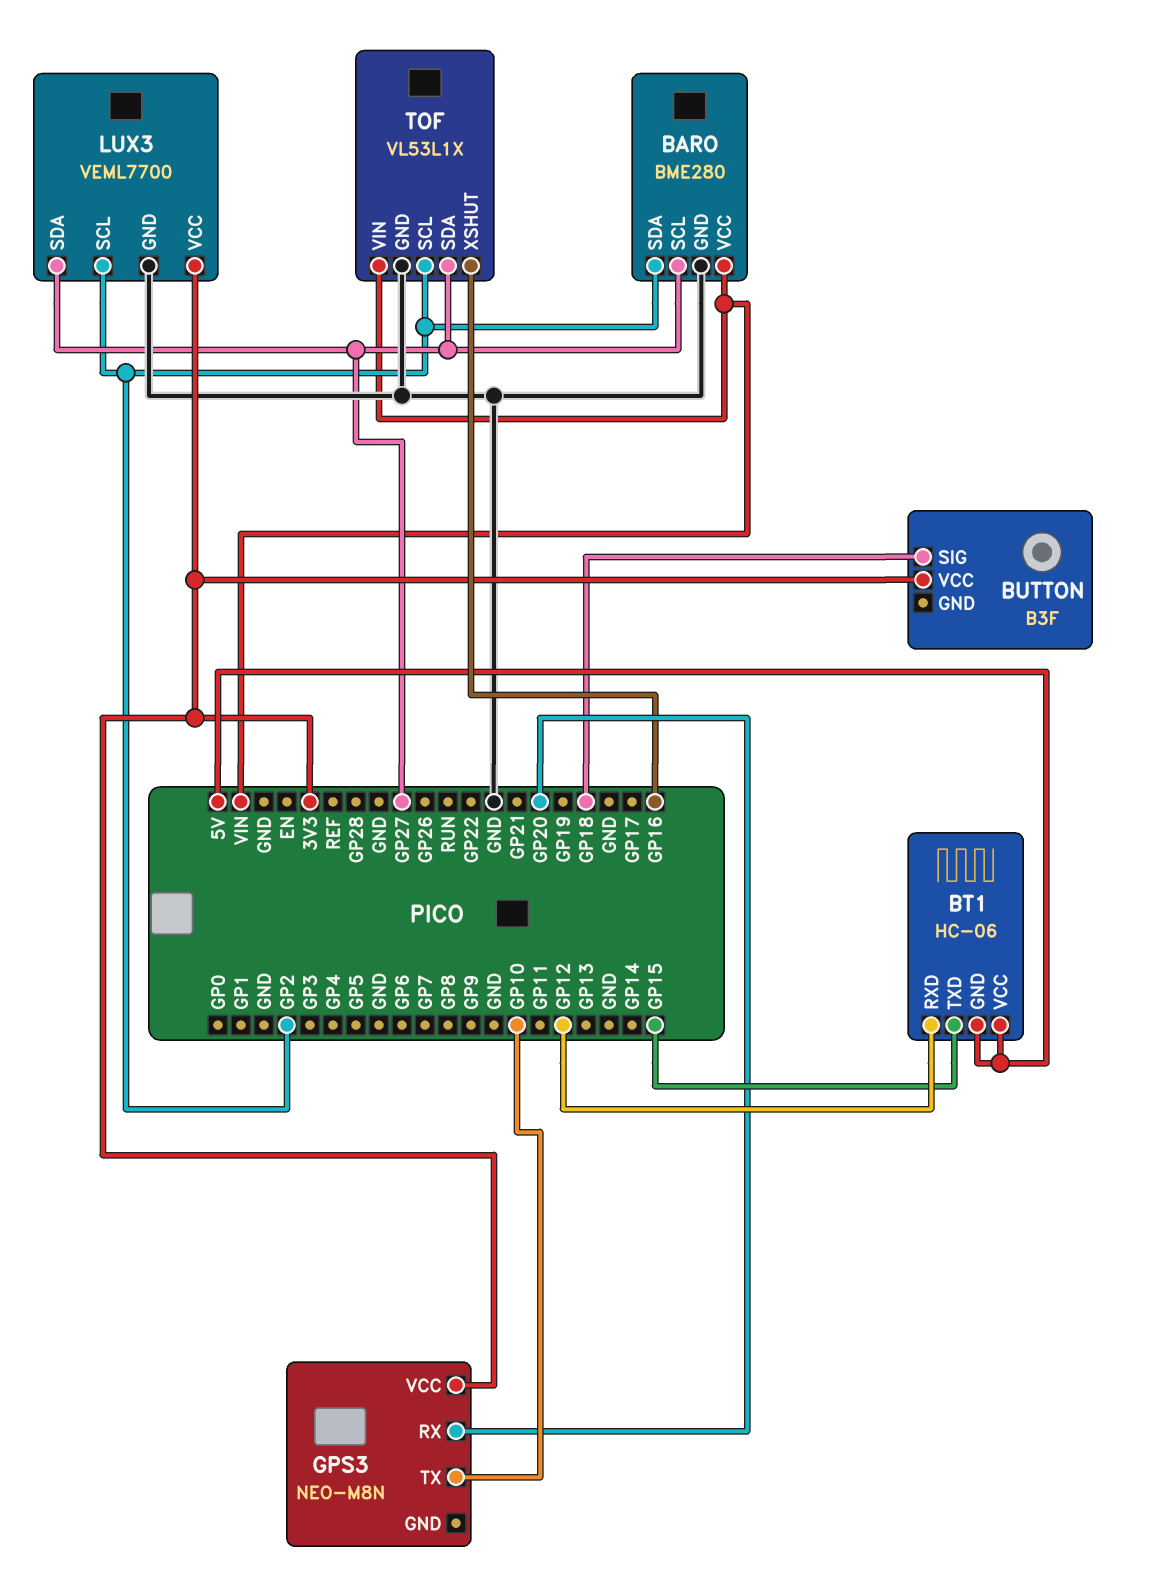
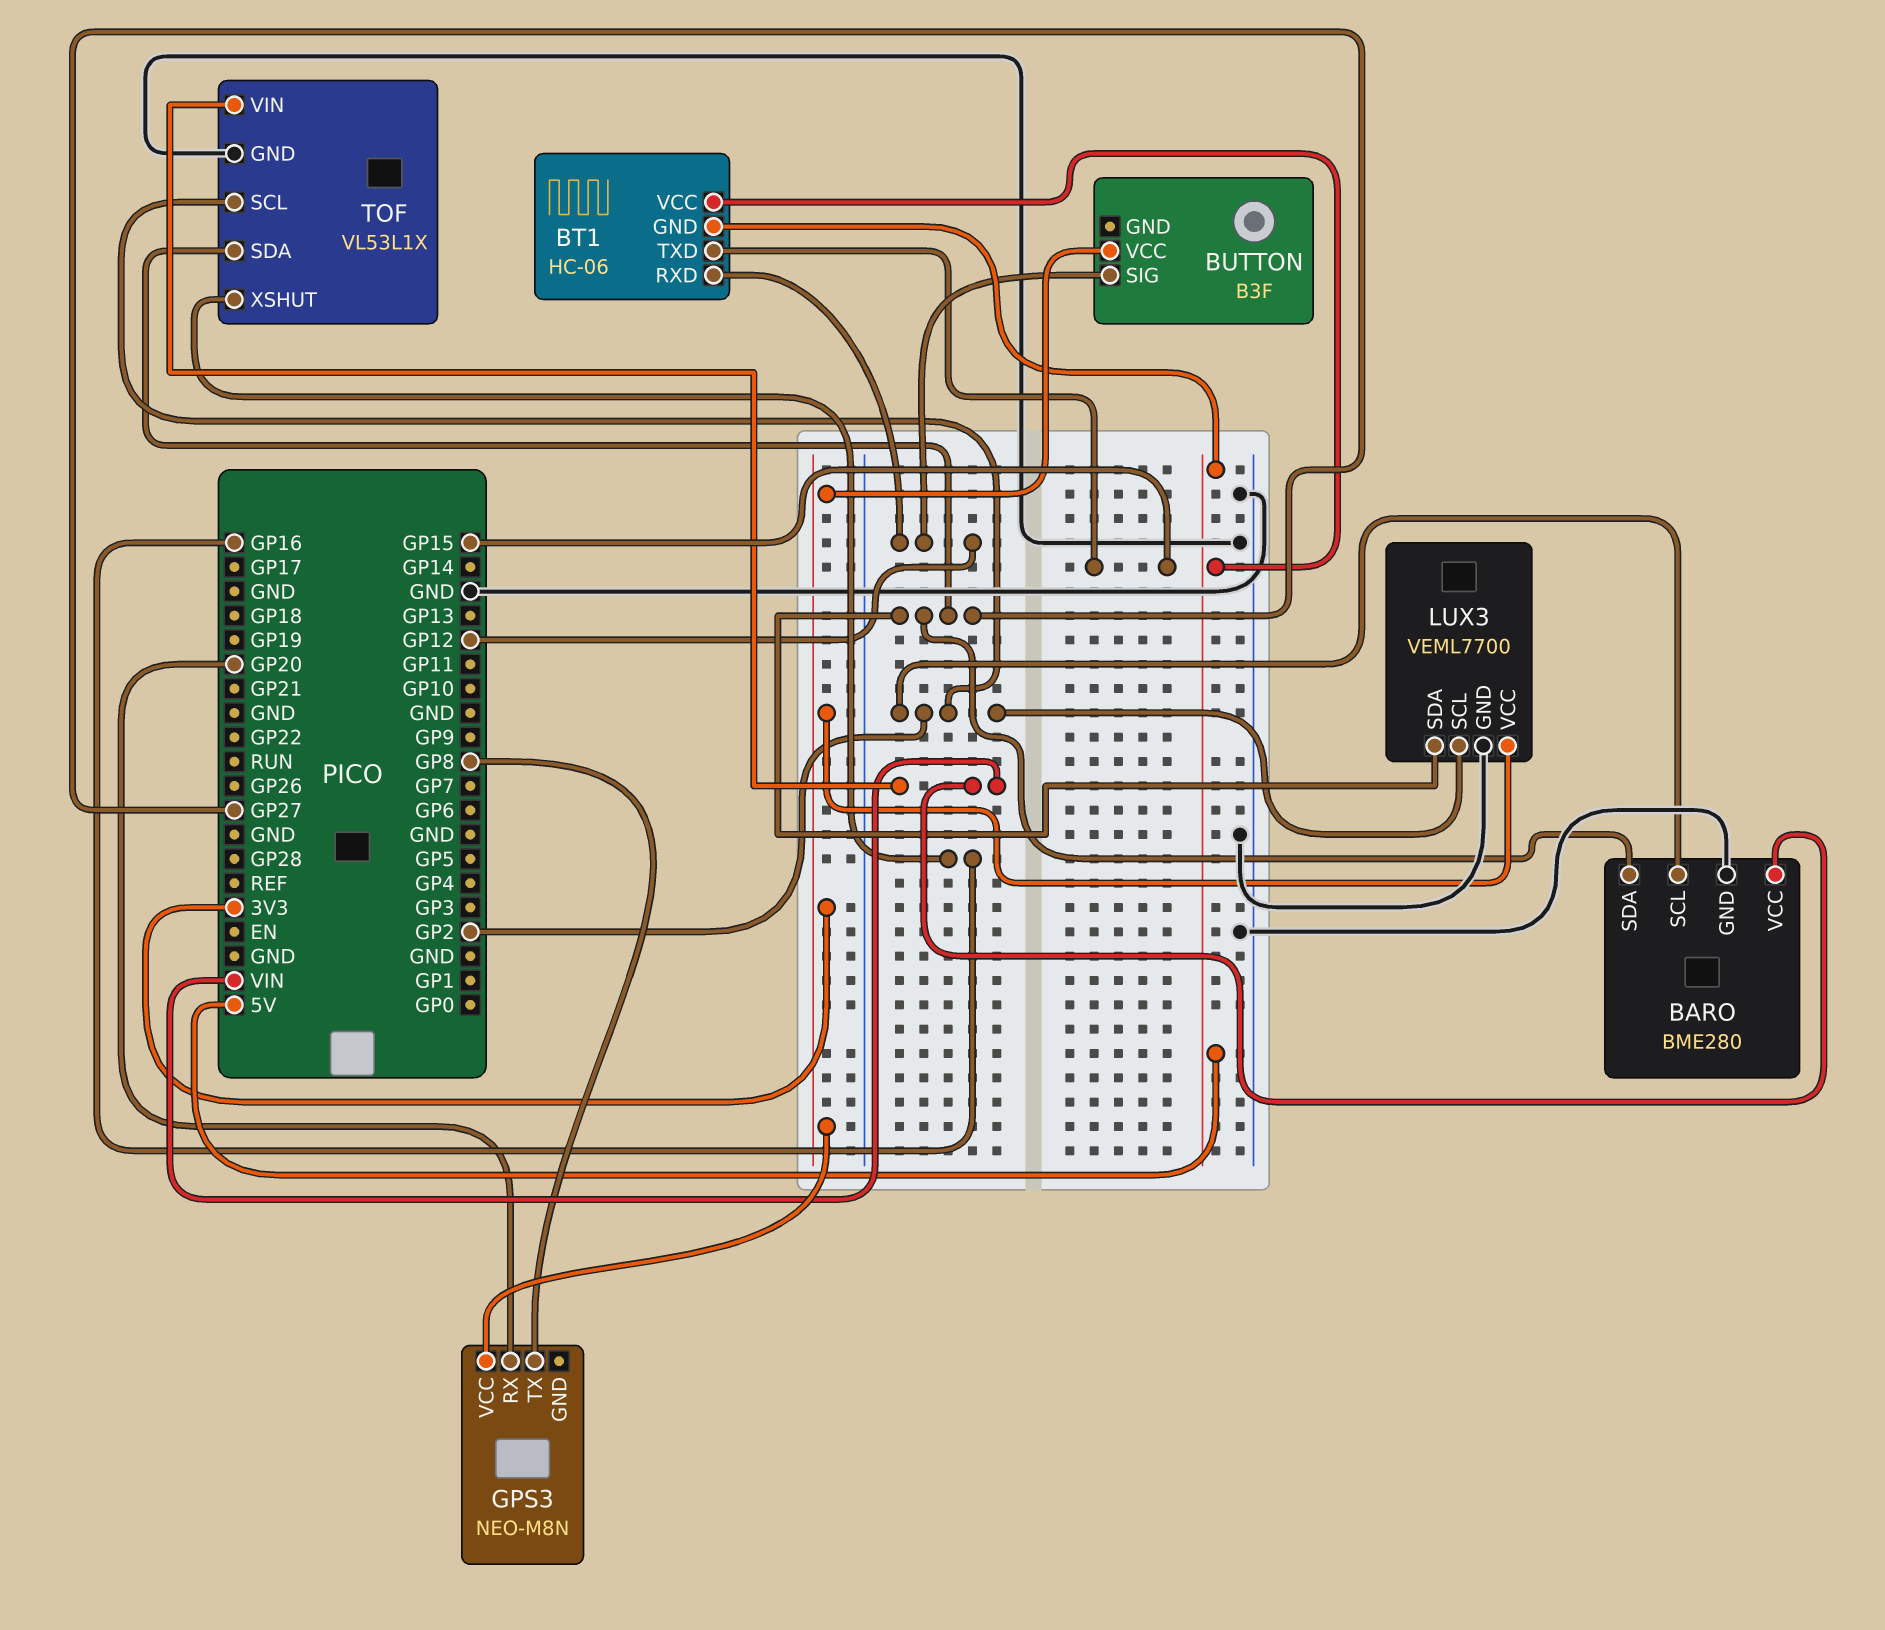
BARO pin SCL: GP27 -> GP2
BARO pin SDA: GP2 -> GP27
BUTTON pin SIG: GP18 -> GP12
GPS3 pin TX: GP10 -> GP8

